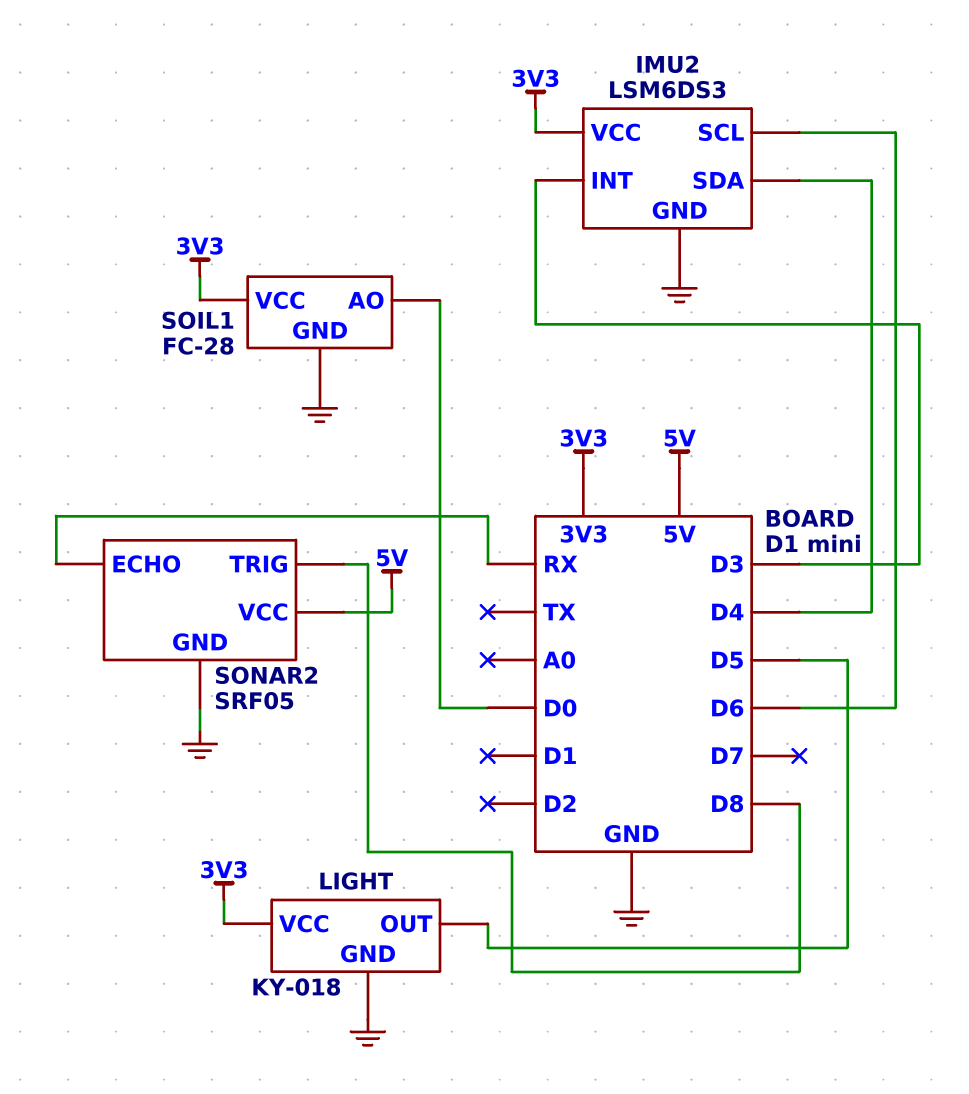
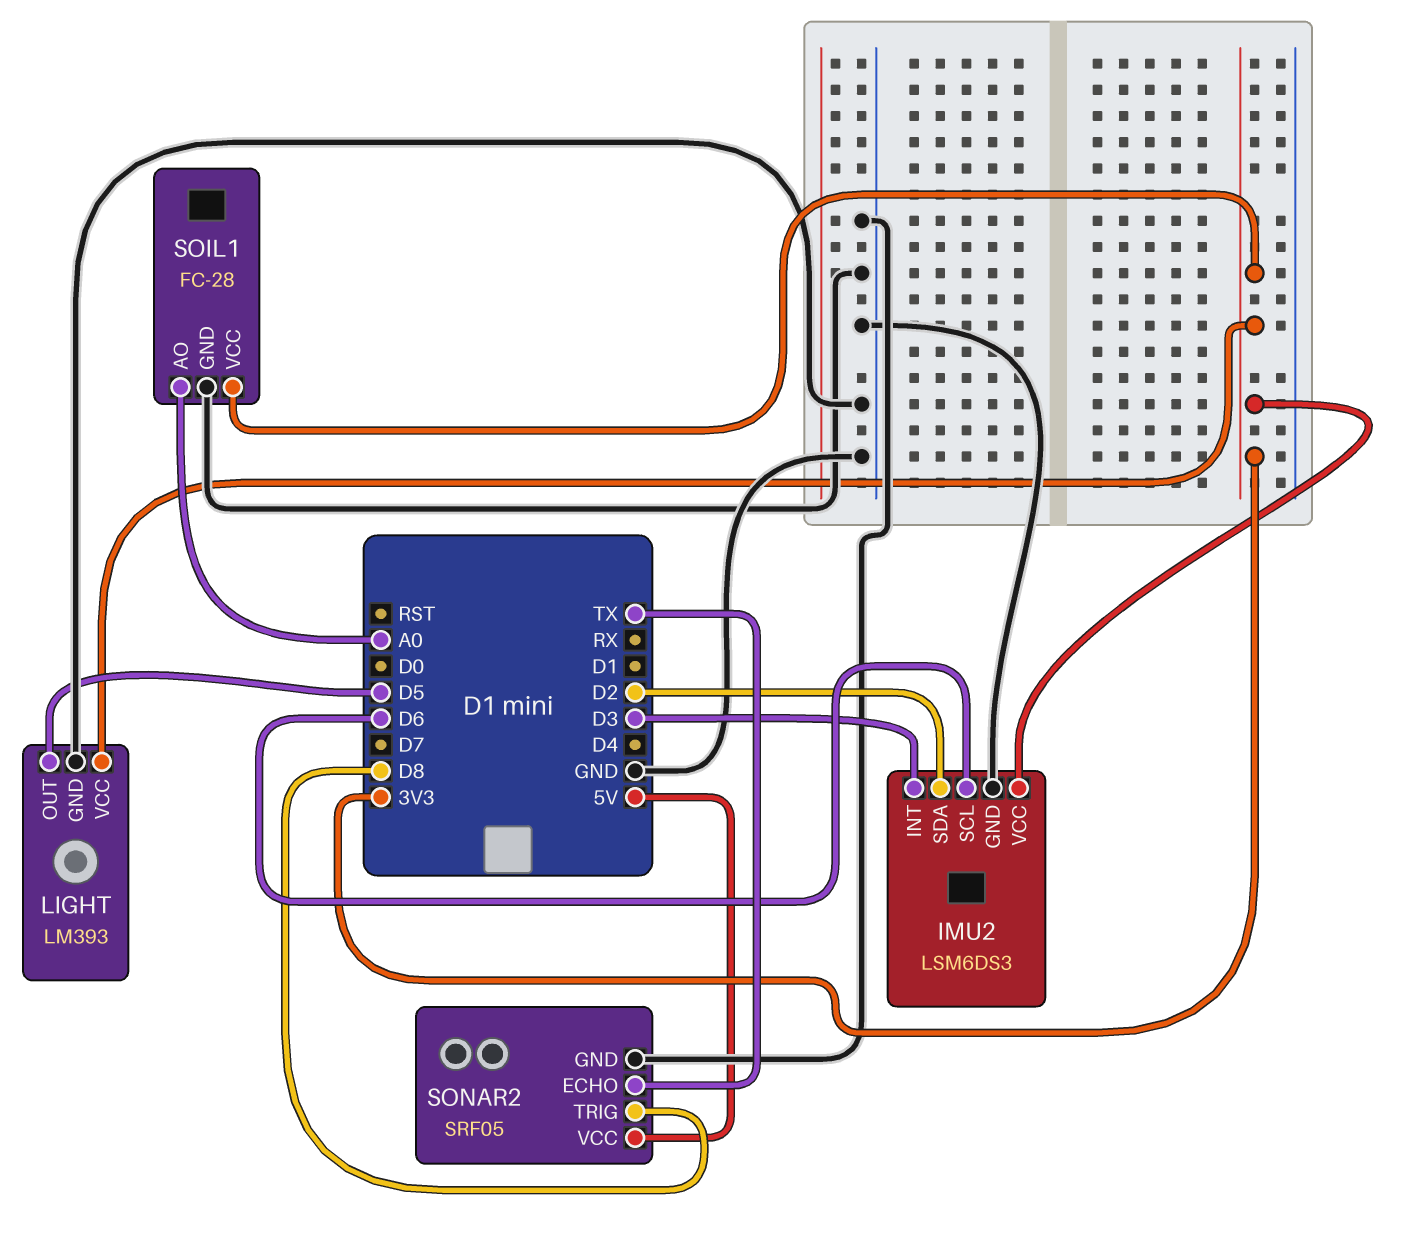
IMU2 pin SDA: D4 -> D2
LIGHT: KY-018 -> LM393
SOIL1 pin AO: D0 -> A0
SONAR2 pin ECHO: RX -> TX

